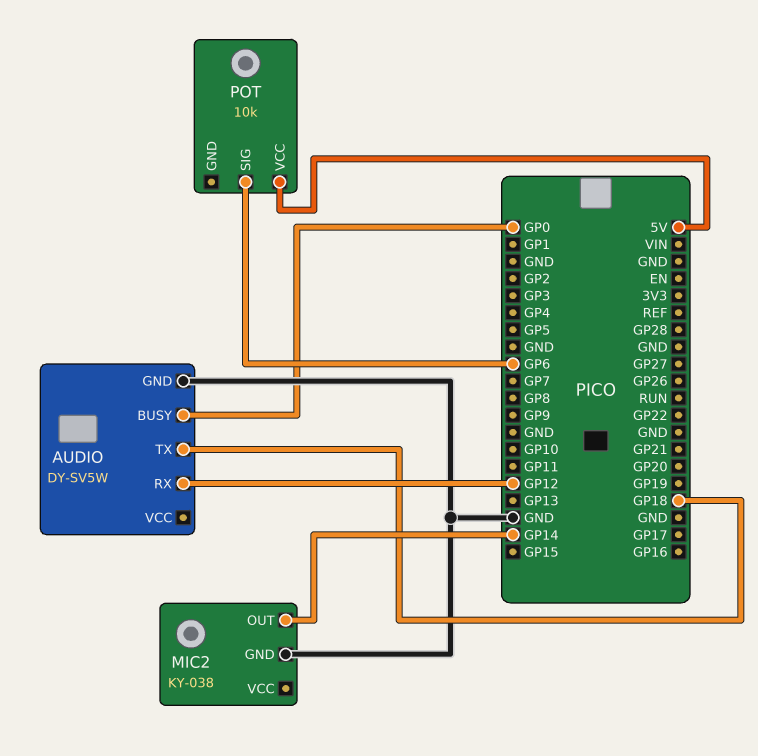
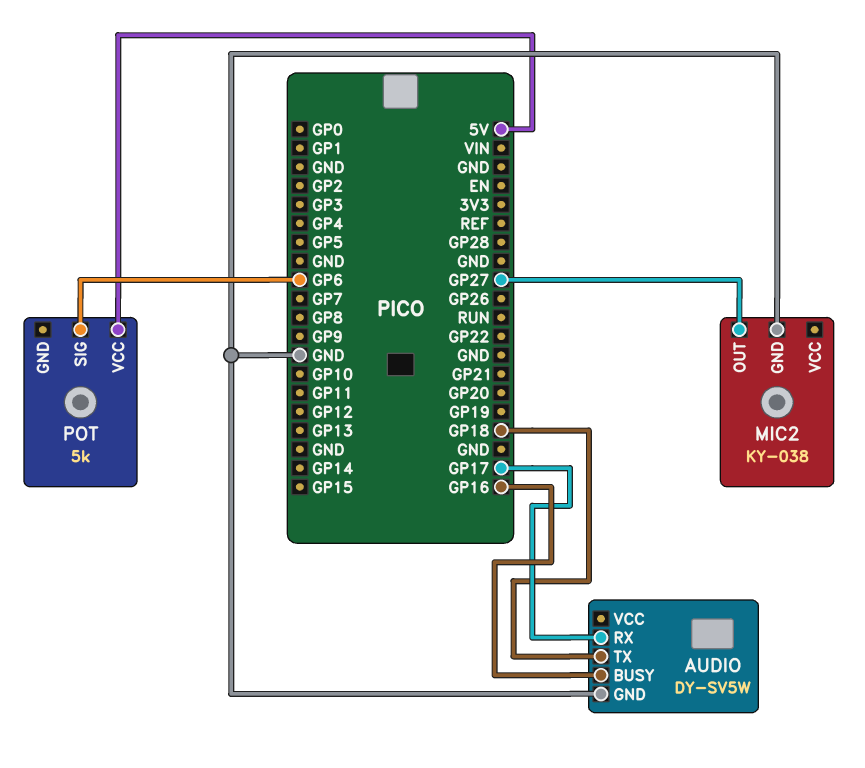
AUDIO pin BUSY: GP0 -> GP16
AUDIO pin RX: GP12 -> GP17
MIC2 pin OUT: GP14 -> GP27
POT: 10k -> 5k

